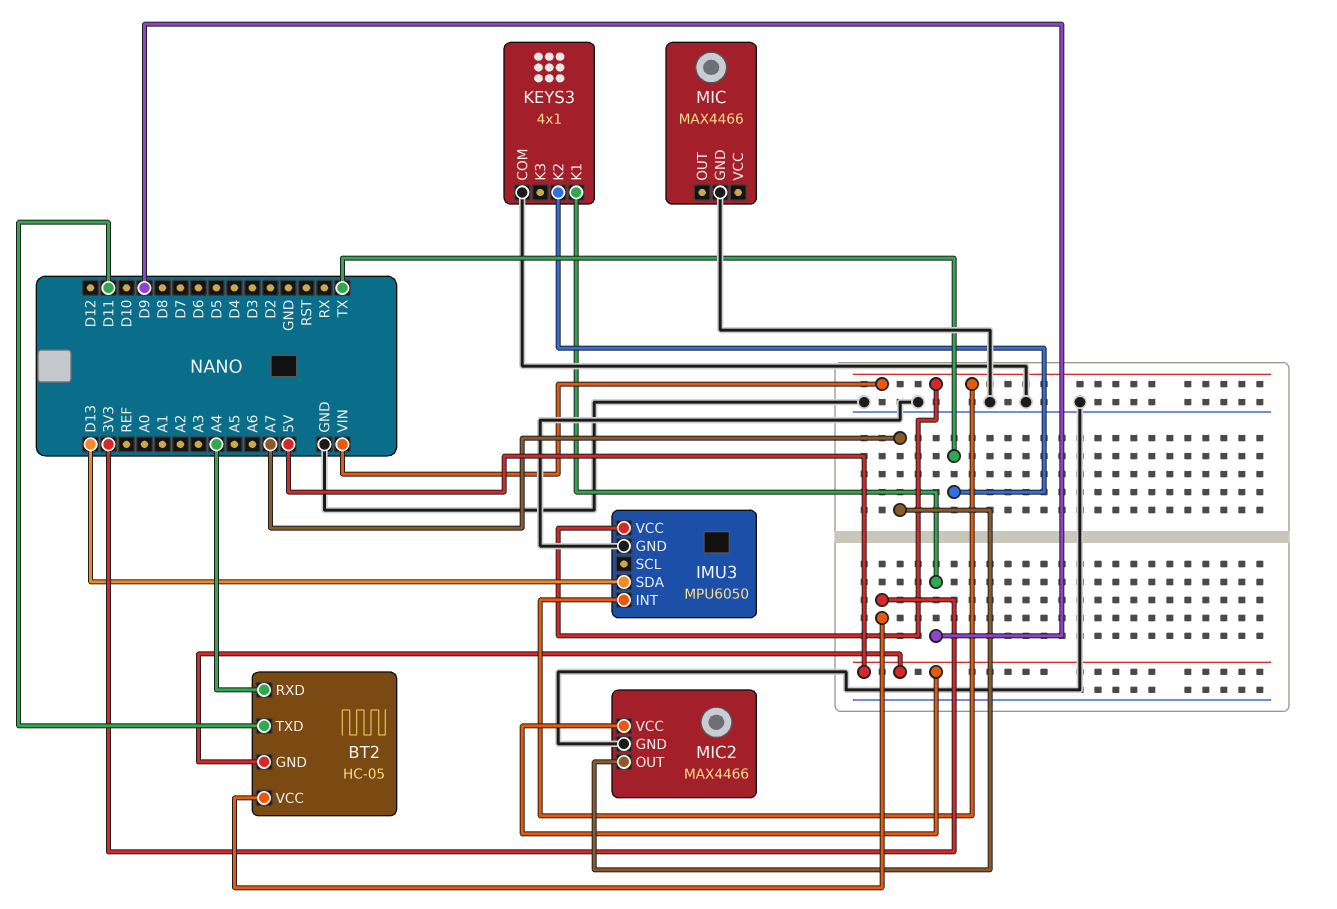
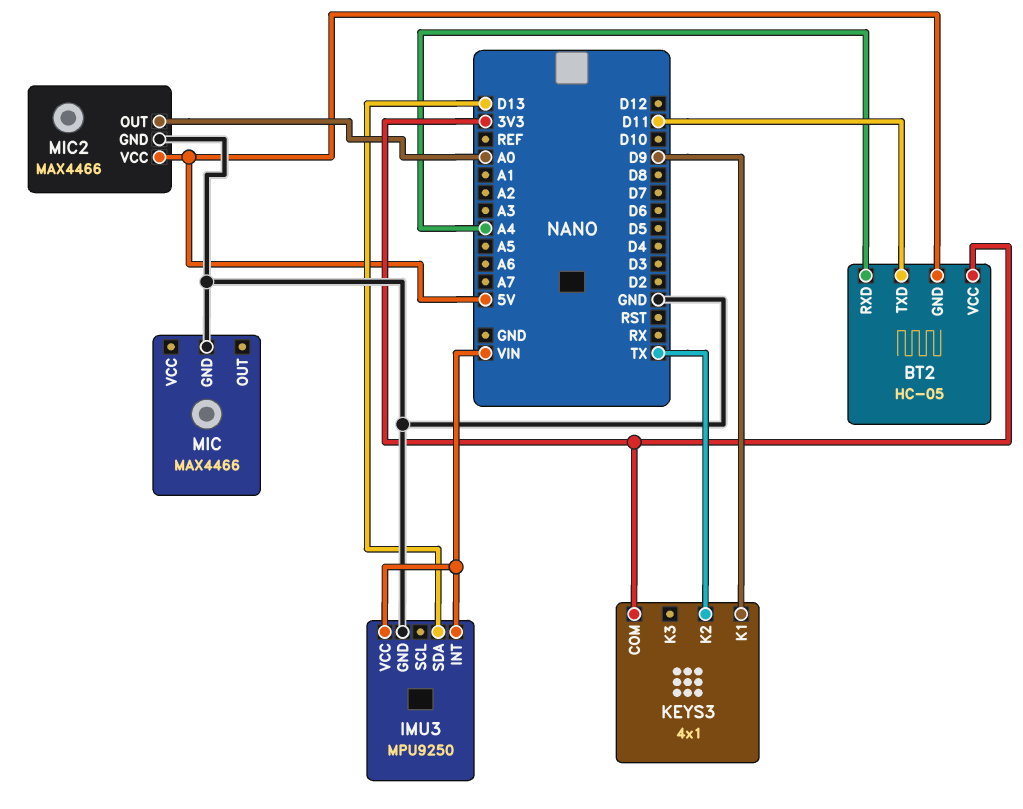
IMU3: MPU6050 -> MPU9250
KEYS3 pin COM: GND -> 3V3
MIC2 pin OUT: A7 -> A0

